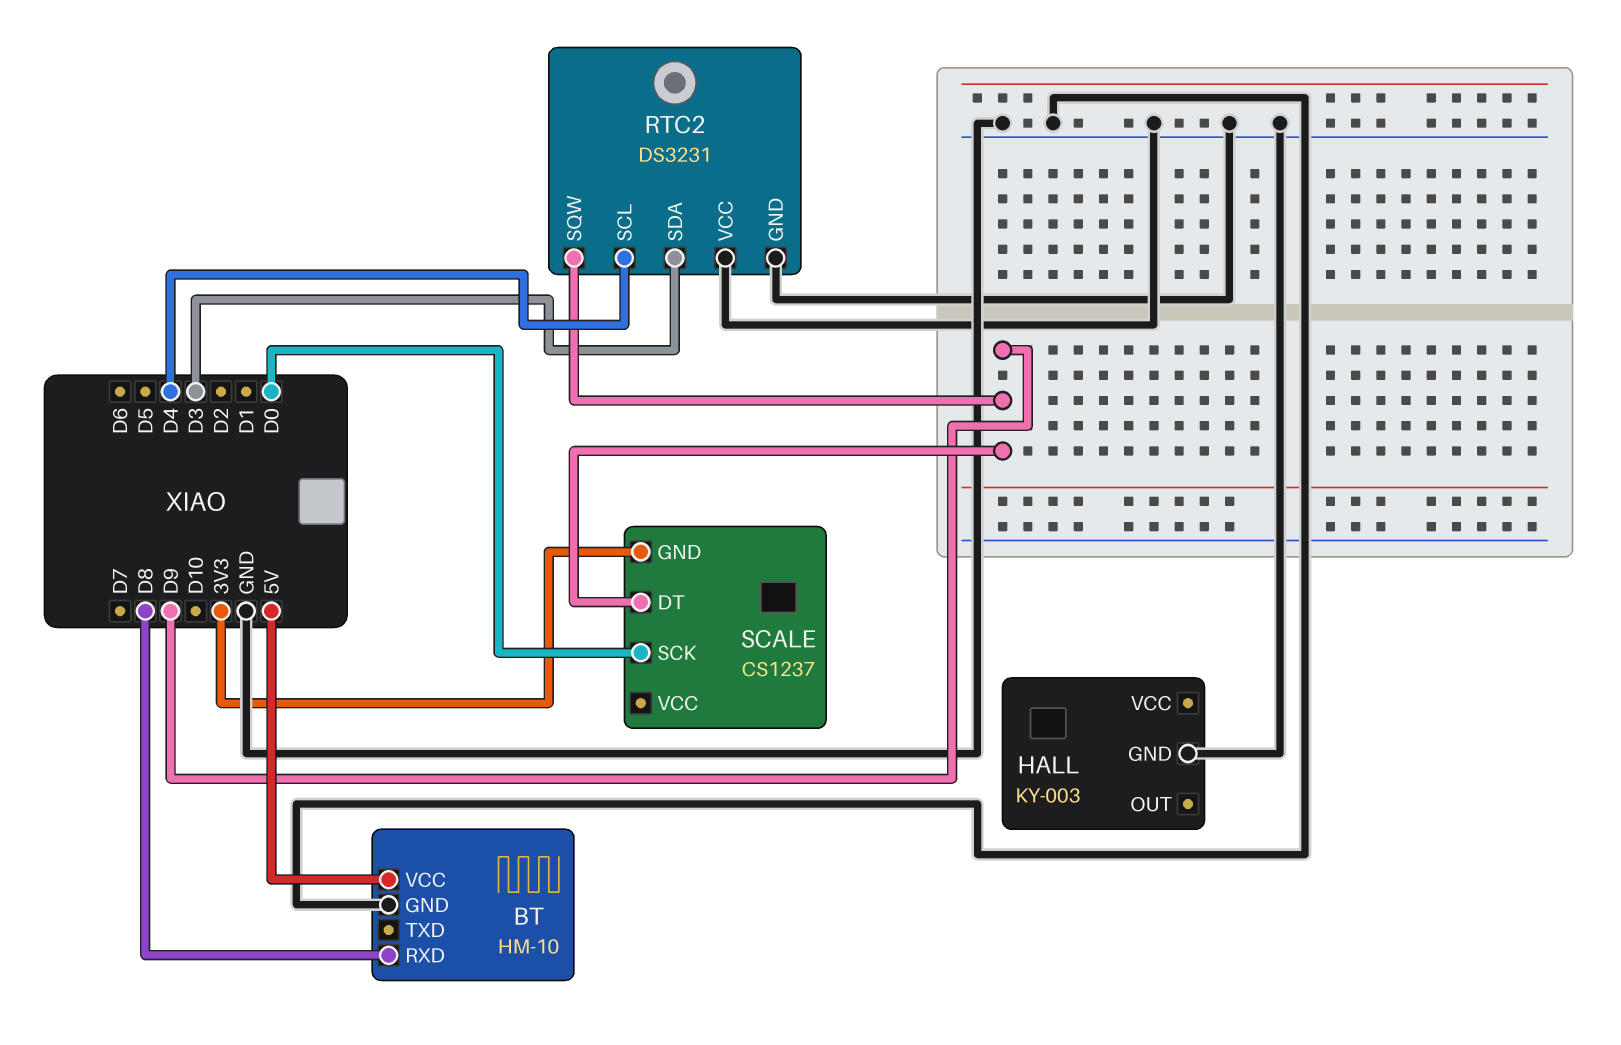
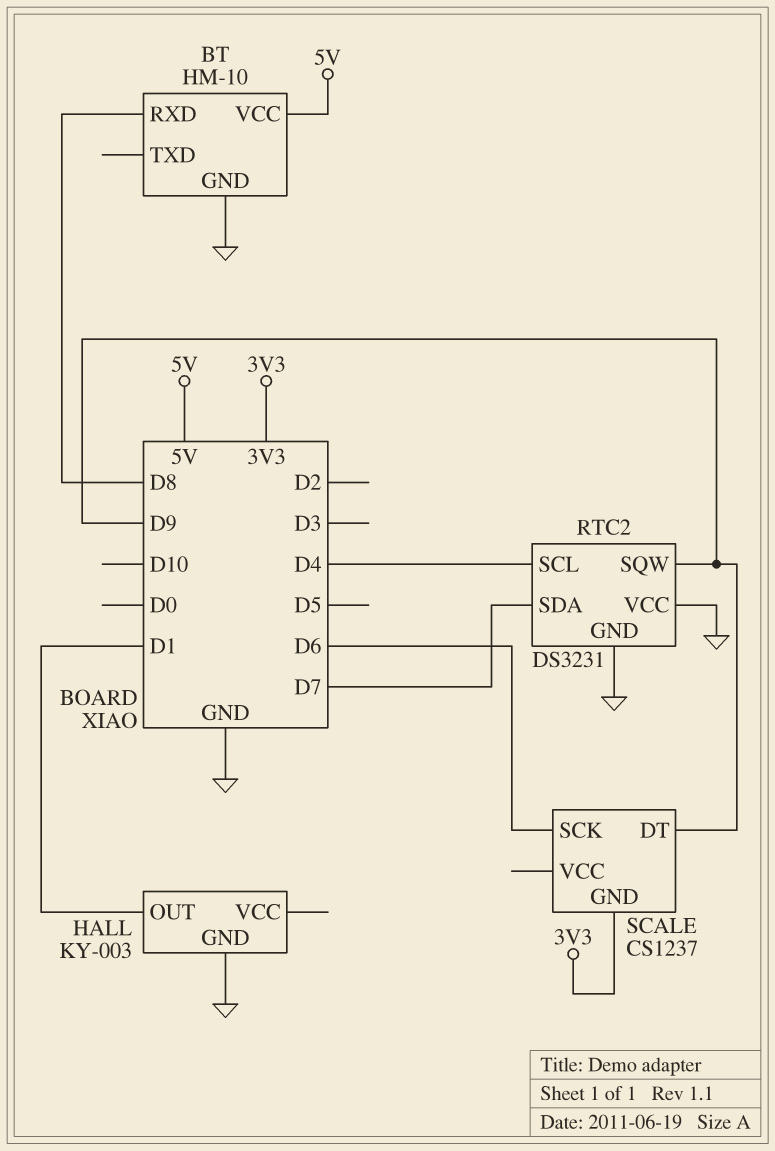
HALL pin OUT: none -> D1
RTC2 pin SDA: D3 -> D7
SCALE pin SCK: D0 -> D6

